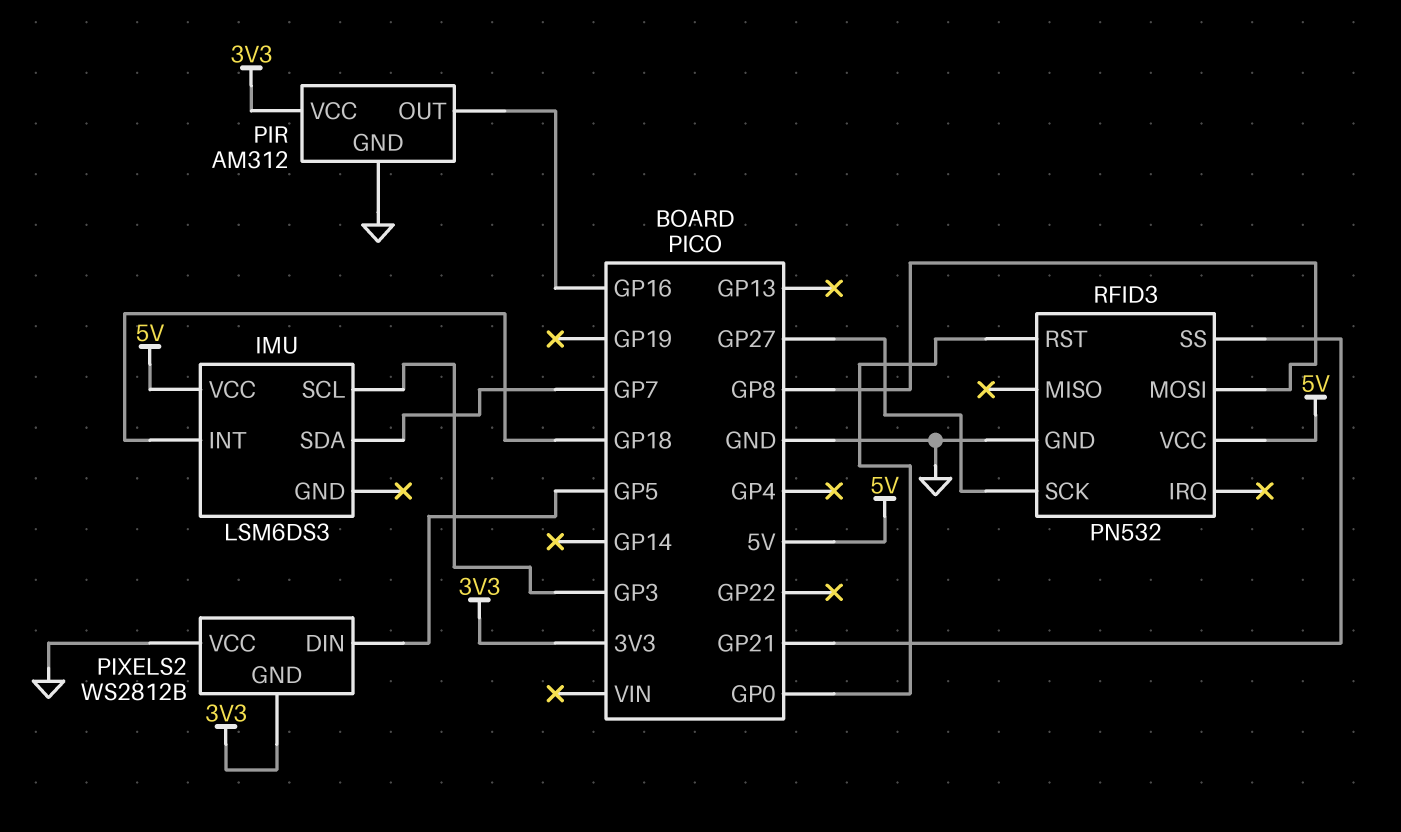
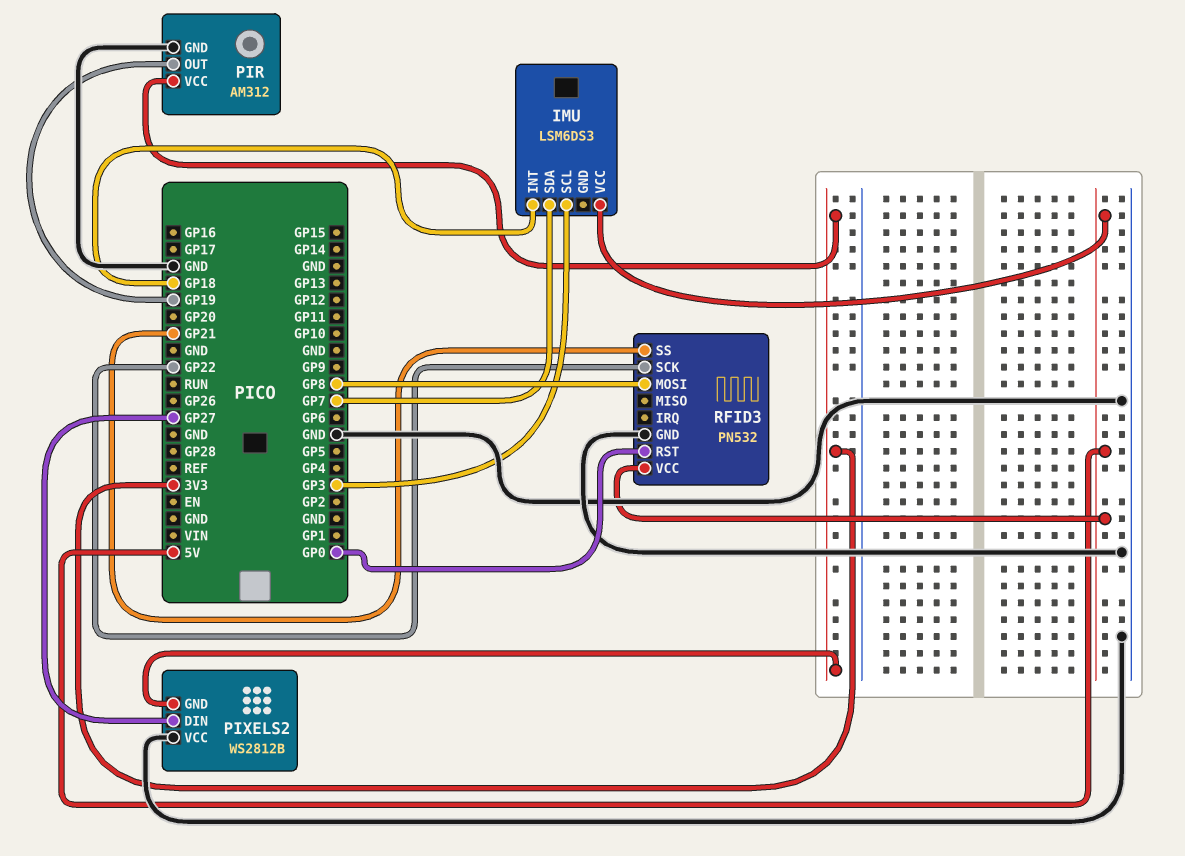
PIR pin OUT: GP16 -> GP19
PIXELS2 pin DIN: GP5 -> GP27
RFID3 pin SCK: GP27 -> GP22

